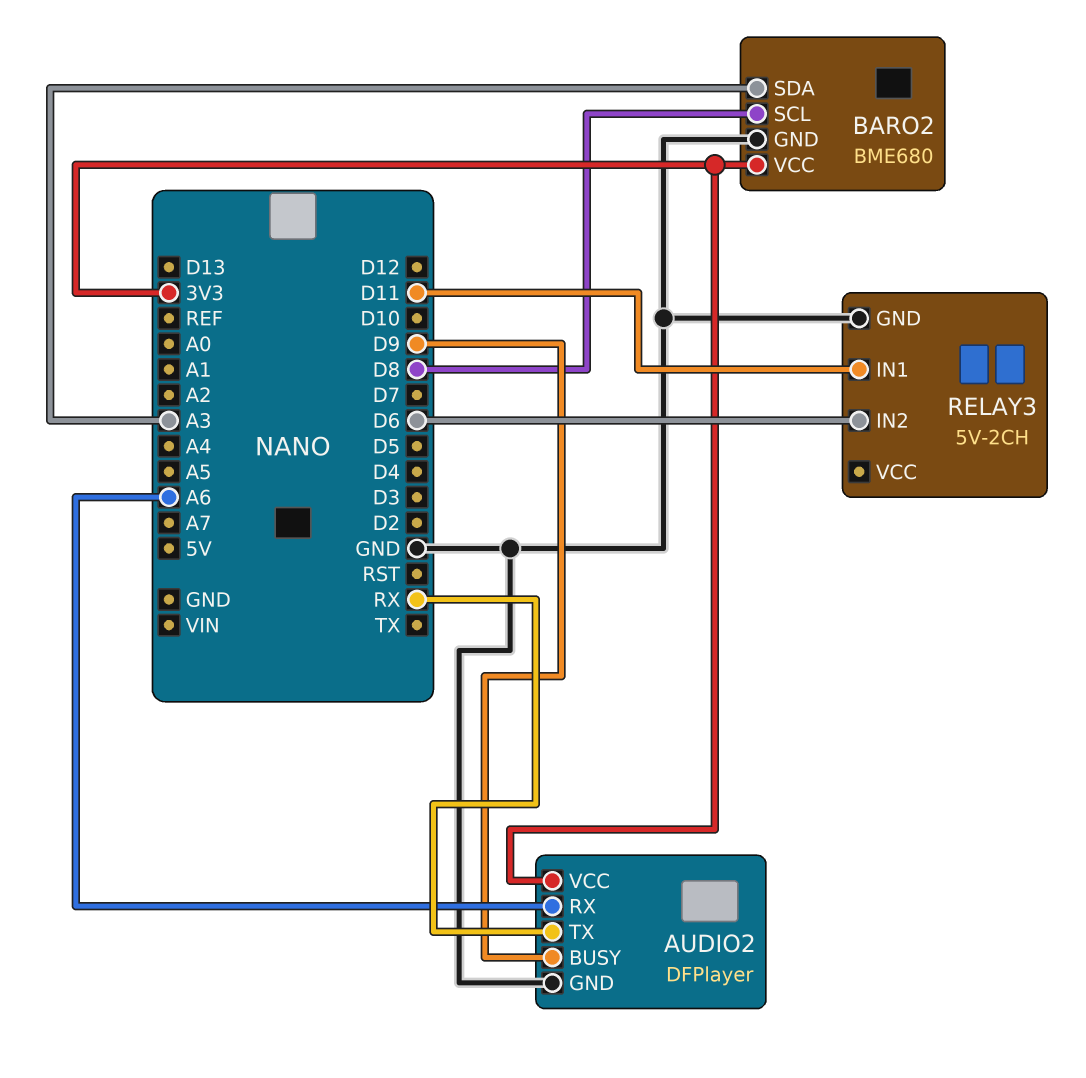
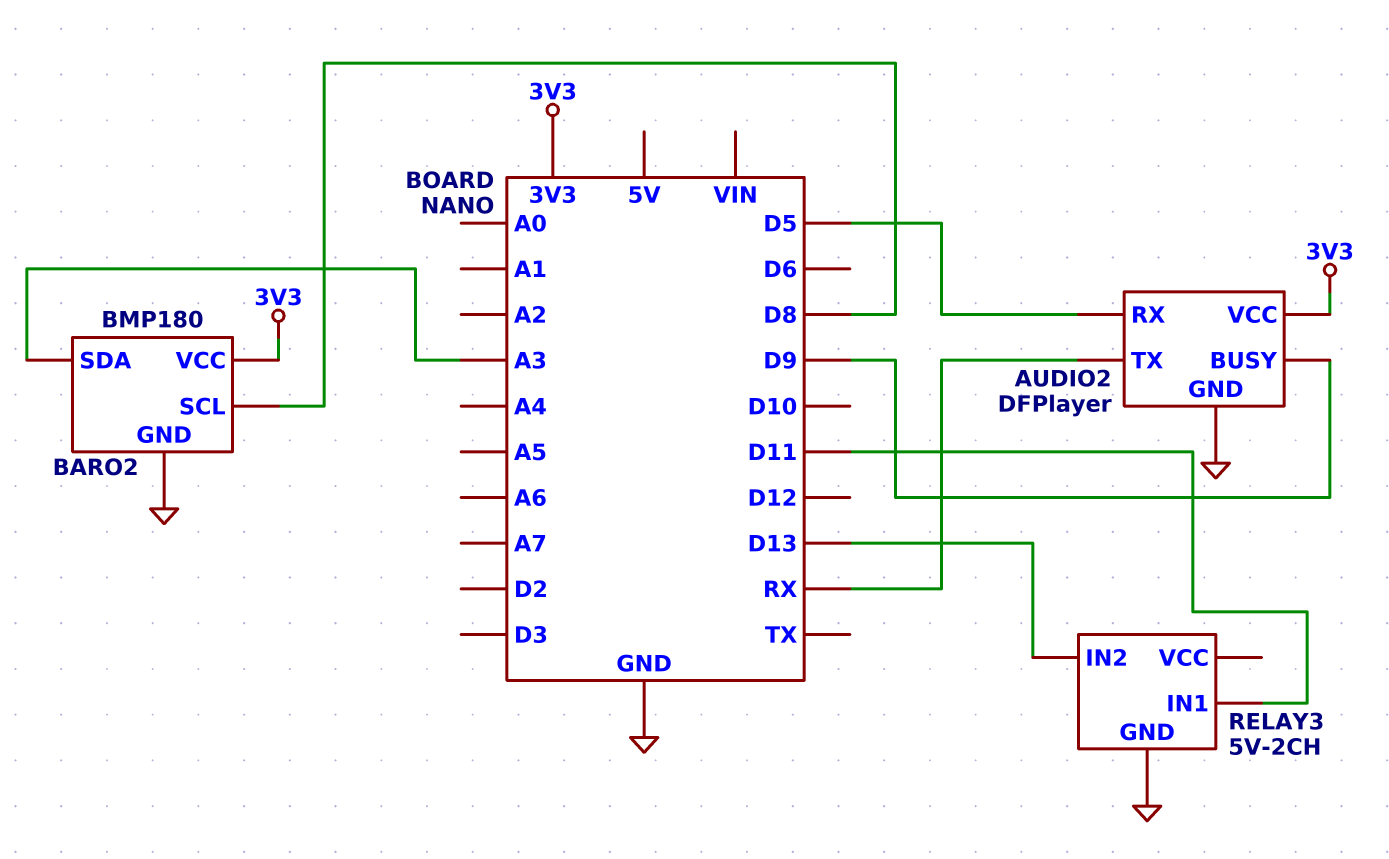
AUDIO2 pin RX: A6 -> D5
BARO2: BME680 -> BMP180
RELAY3 pin IN2: D6 -> D13

